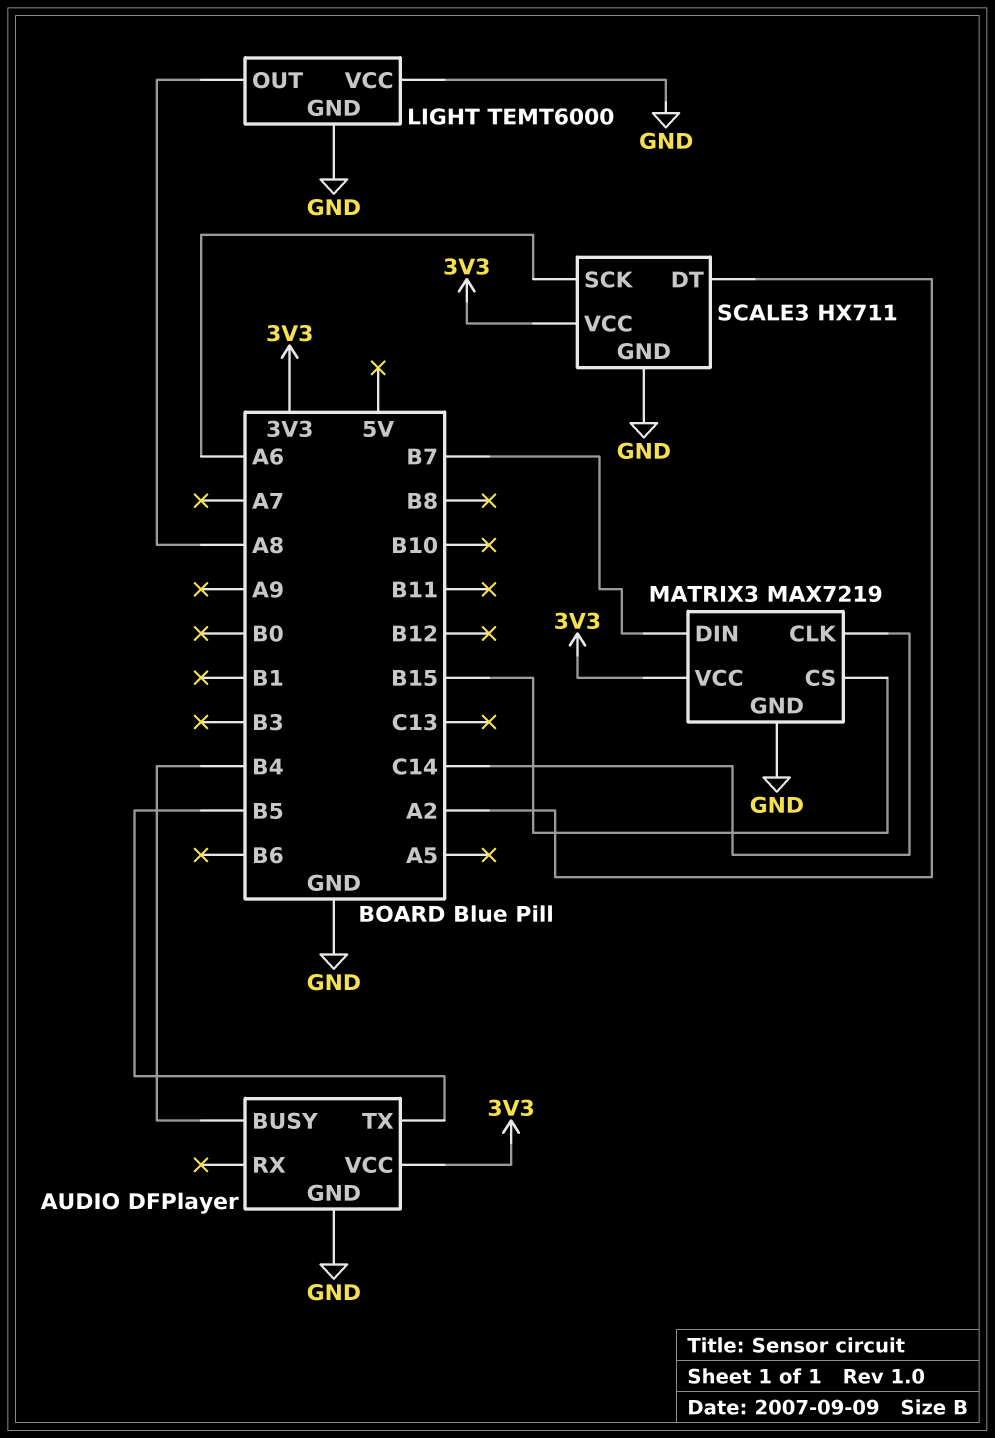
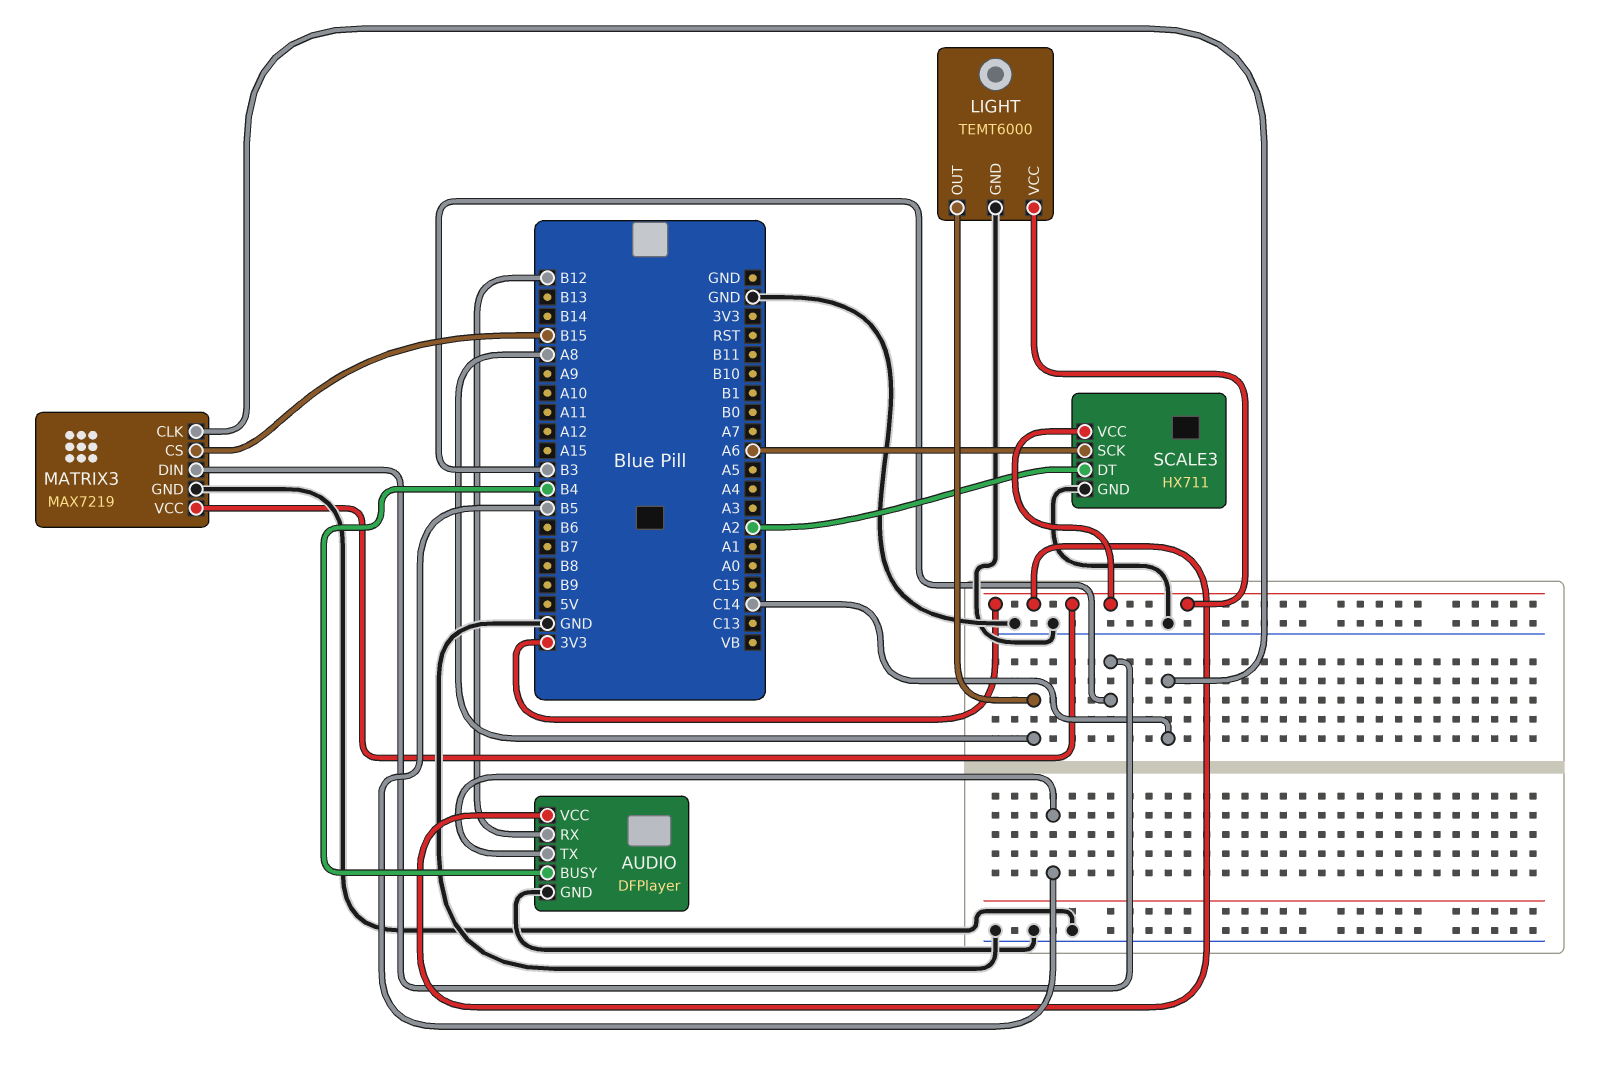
AUDIO pin RX: none -> B12
LIGHT pin VCC: GND -> 3V3
MATRIX3 pin DIN: B7 -> B3

